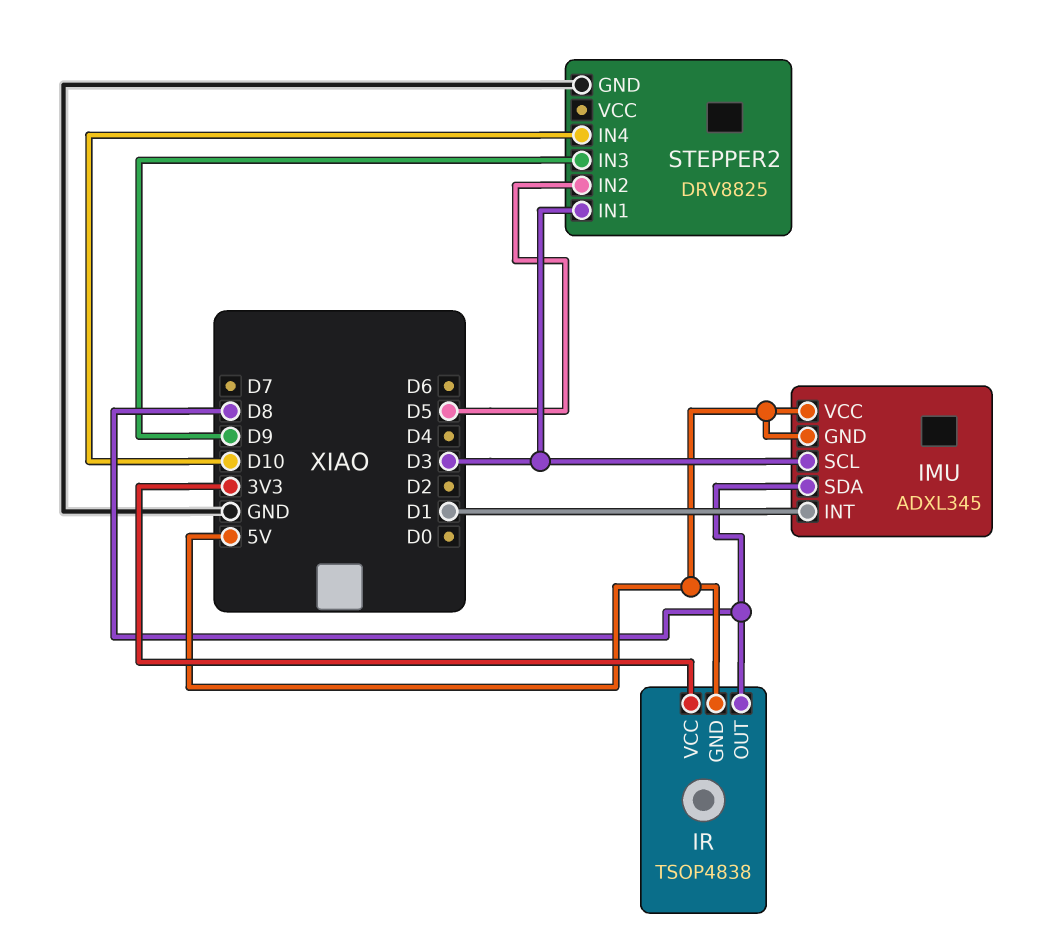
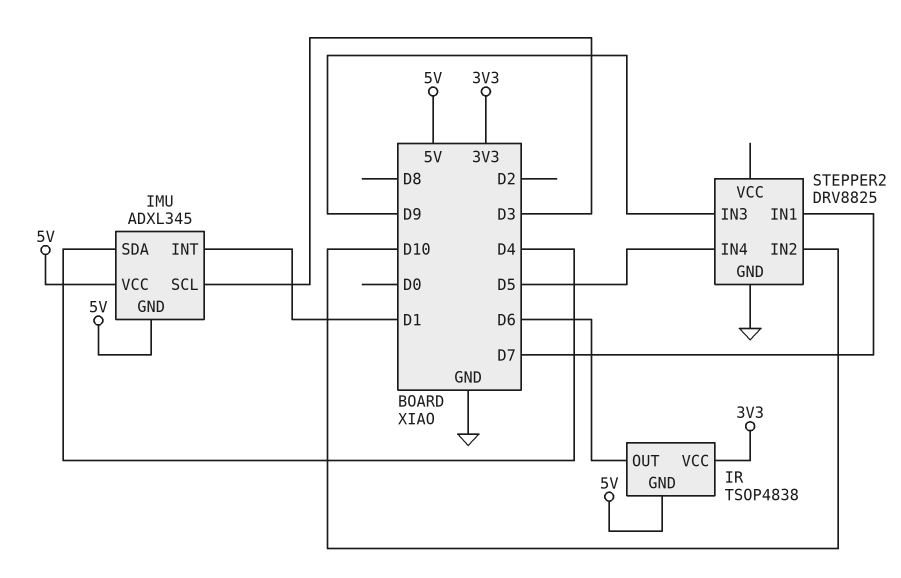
IMU pin SDA: D8 -> D4
IR pin OUT: D8 -> D6
STEPPER2 pin IN1: D3 -> D7
STEPPER2 pin IN2: D5 -> D10
STEPPER2 pin IN4: D10 -> D5

